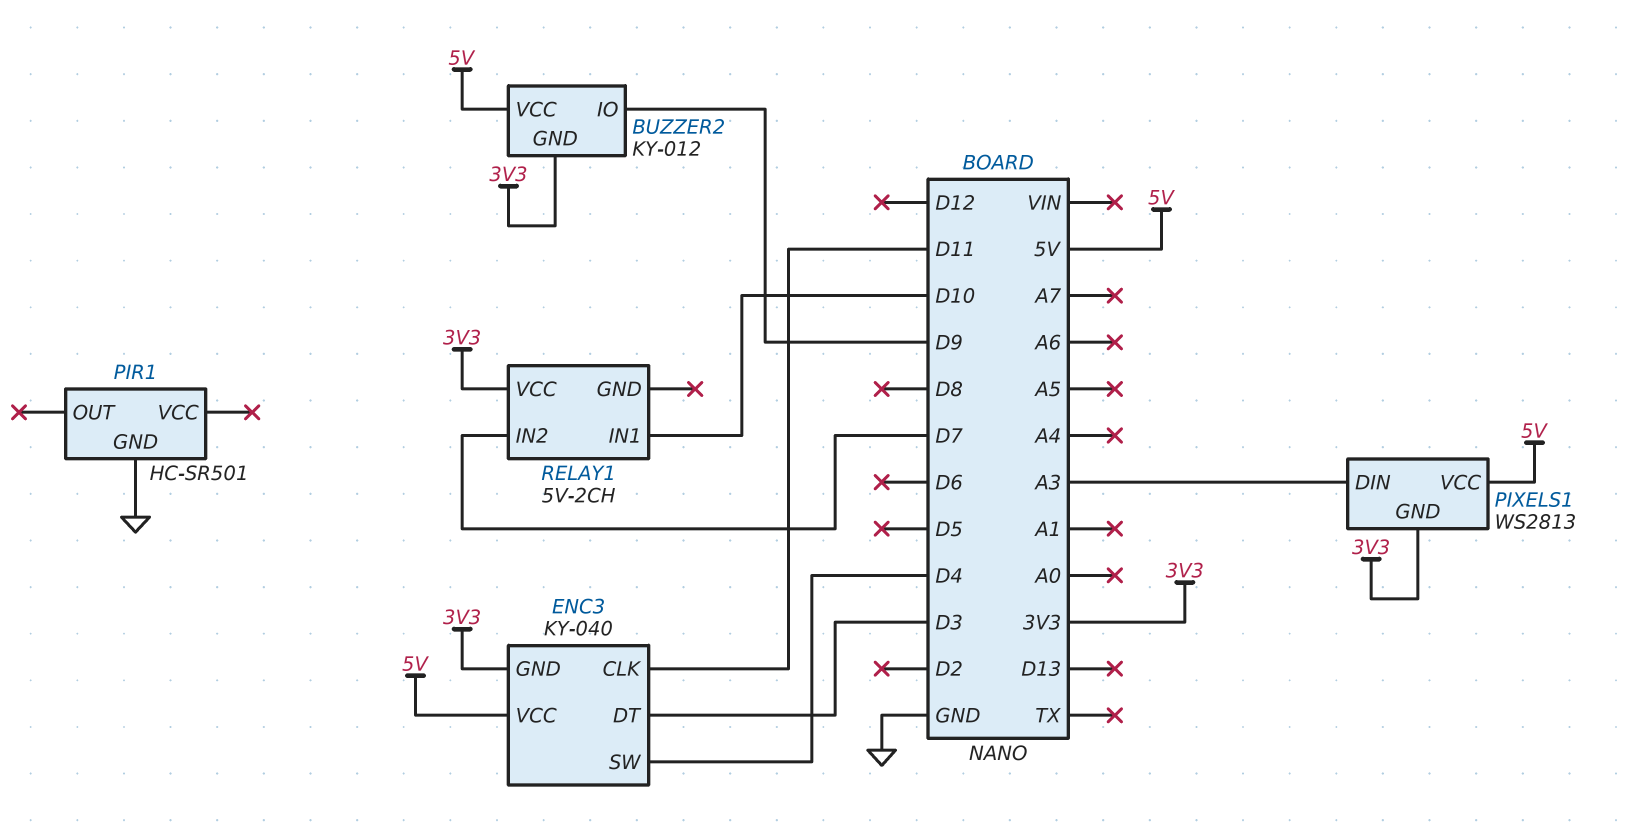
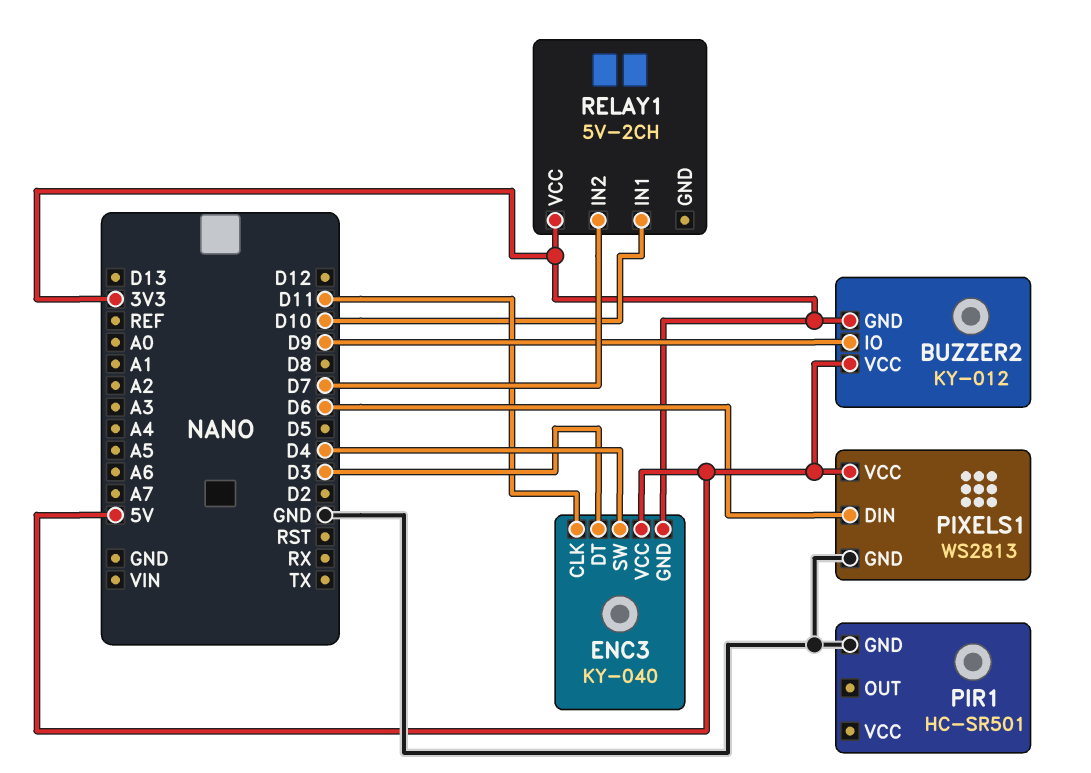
PIXELS1 pin DIN: A3 -> D6
PIXELS1 pin GND: 3V3 -> GND

